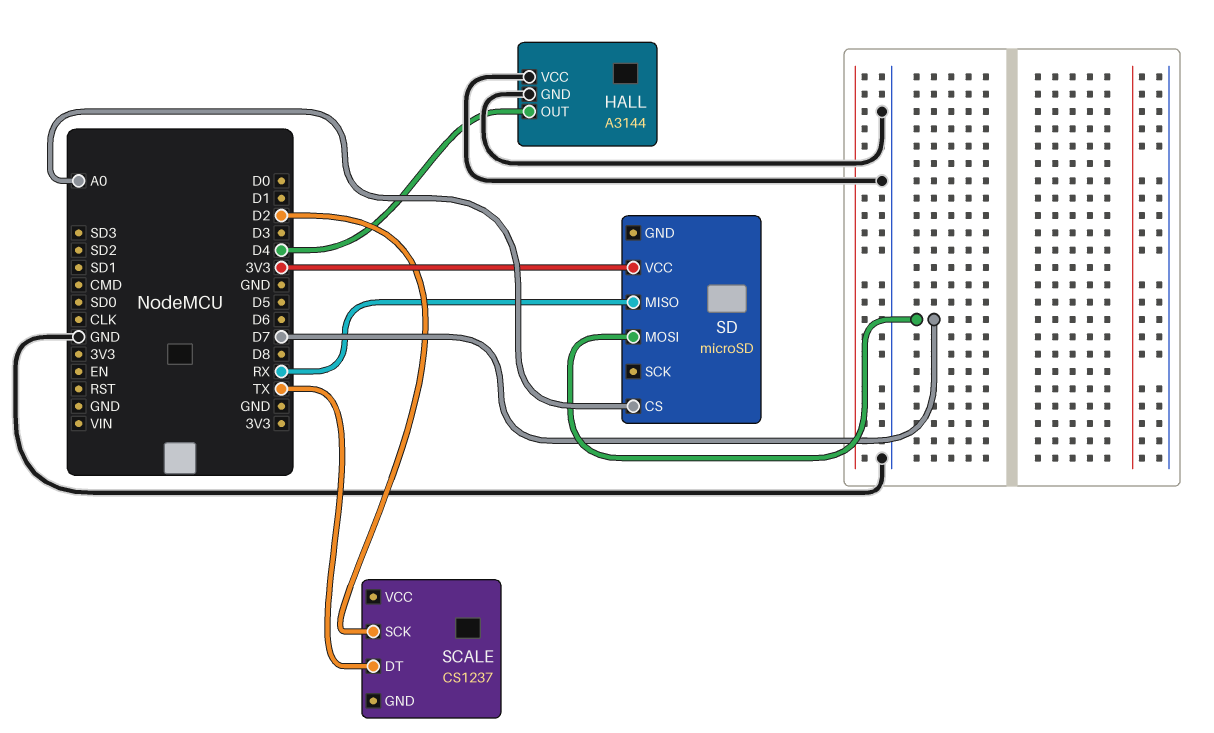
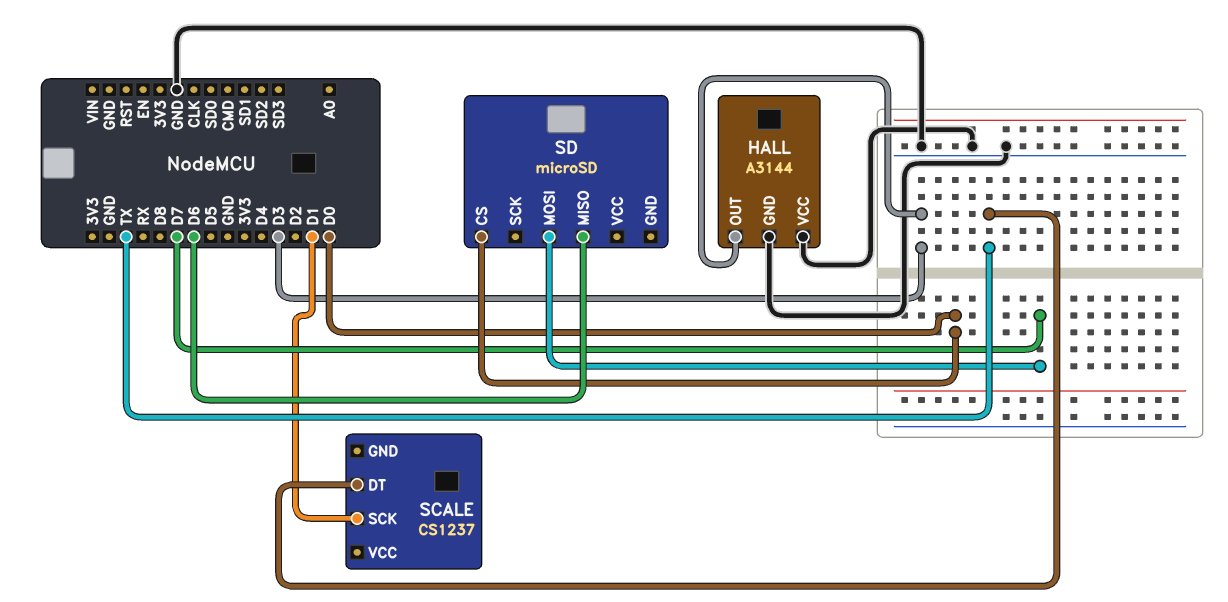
HALL pin OUT: D4 -> D3
SCALE pin SCK: D2 -> D1
SD pin CS: A0 -> D0
SD pin MISO: RX -> D6
SD pin VCC: 3V3 -> none

